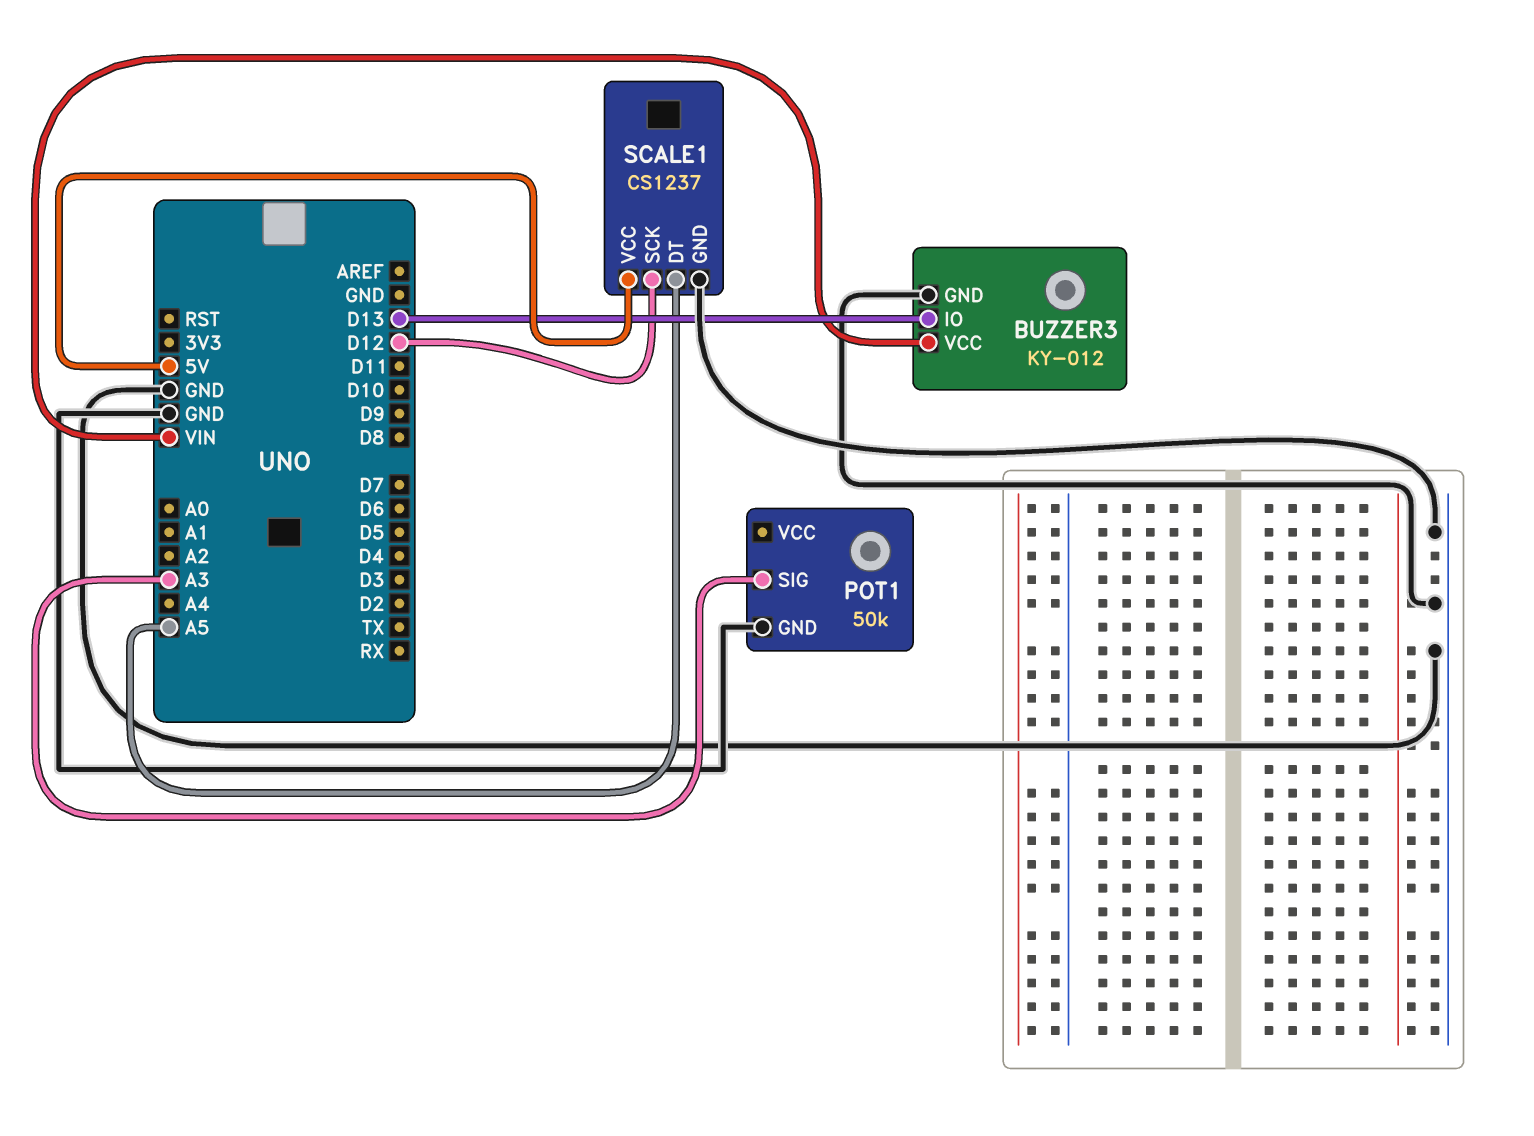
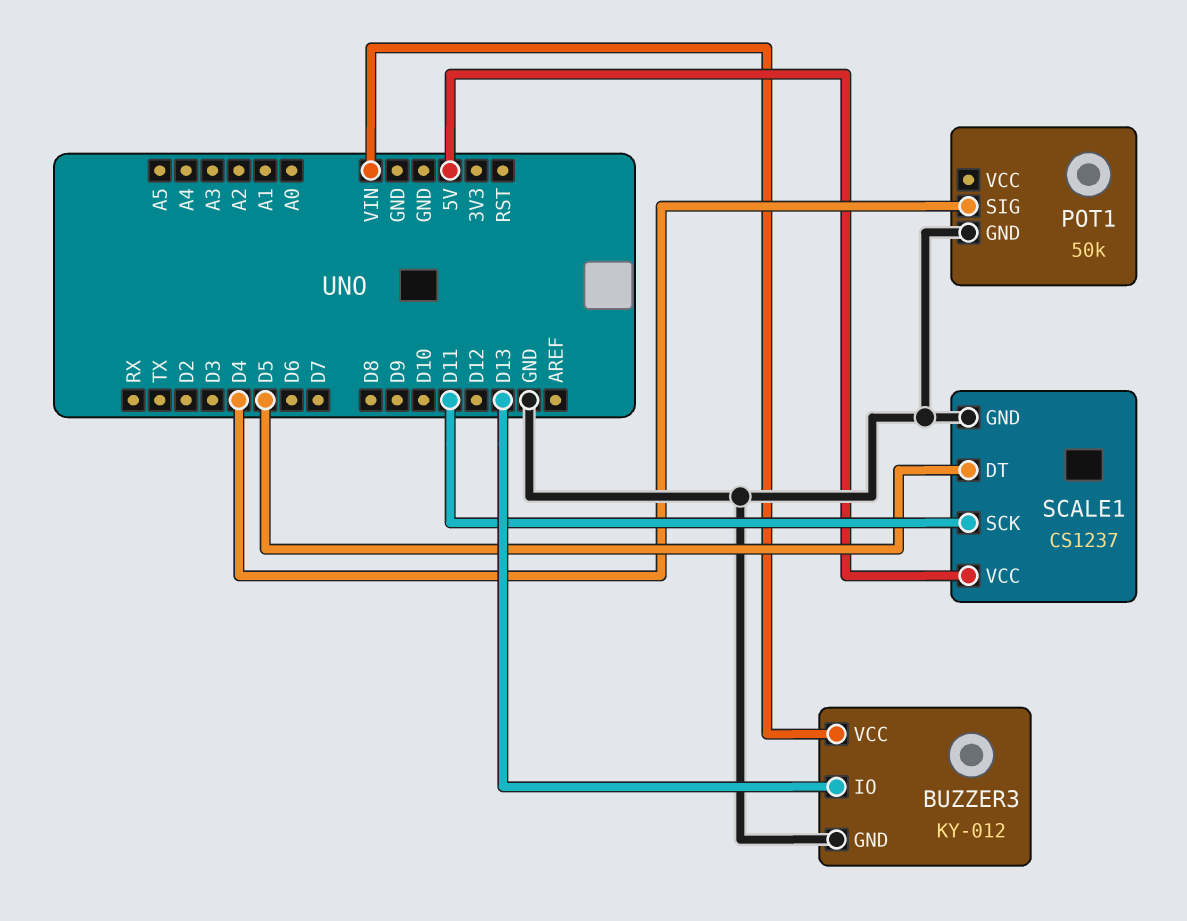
POT1 pin SIG: A3 -> D4
SCALE1 pin DT: A5 -> D5
SCALE1 pin SCK: D12 -> D11

